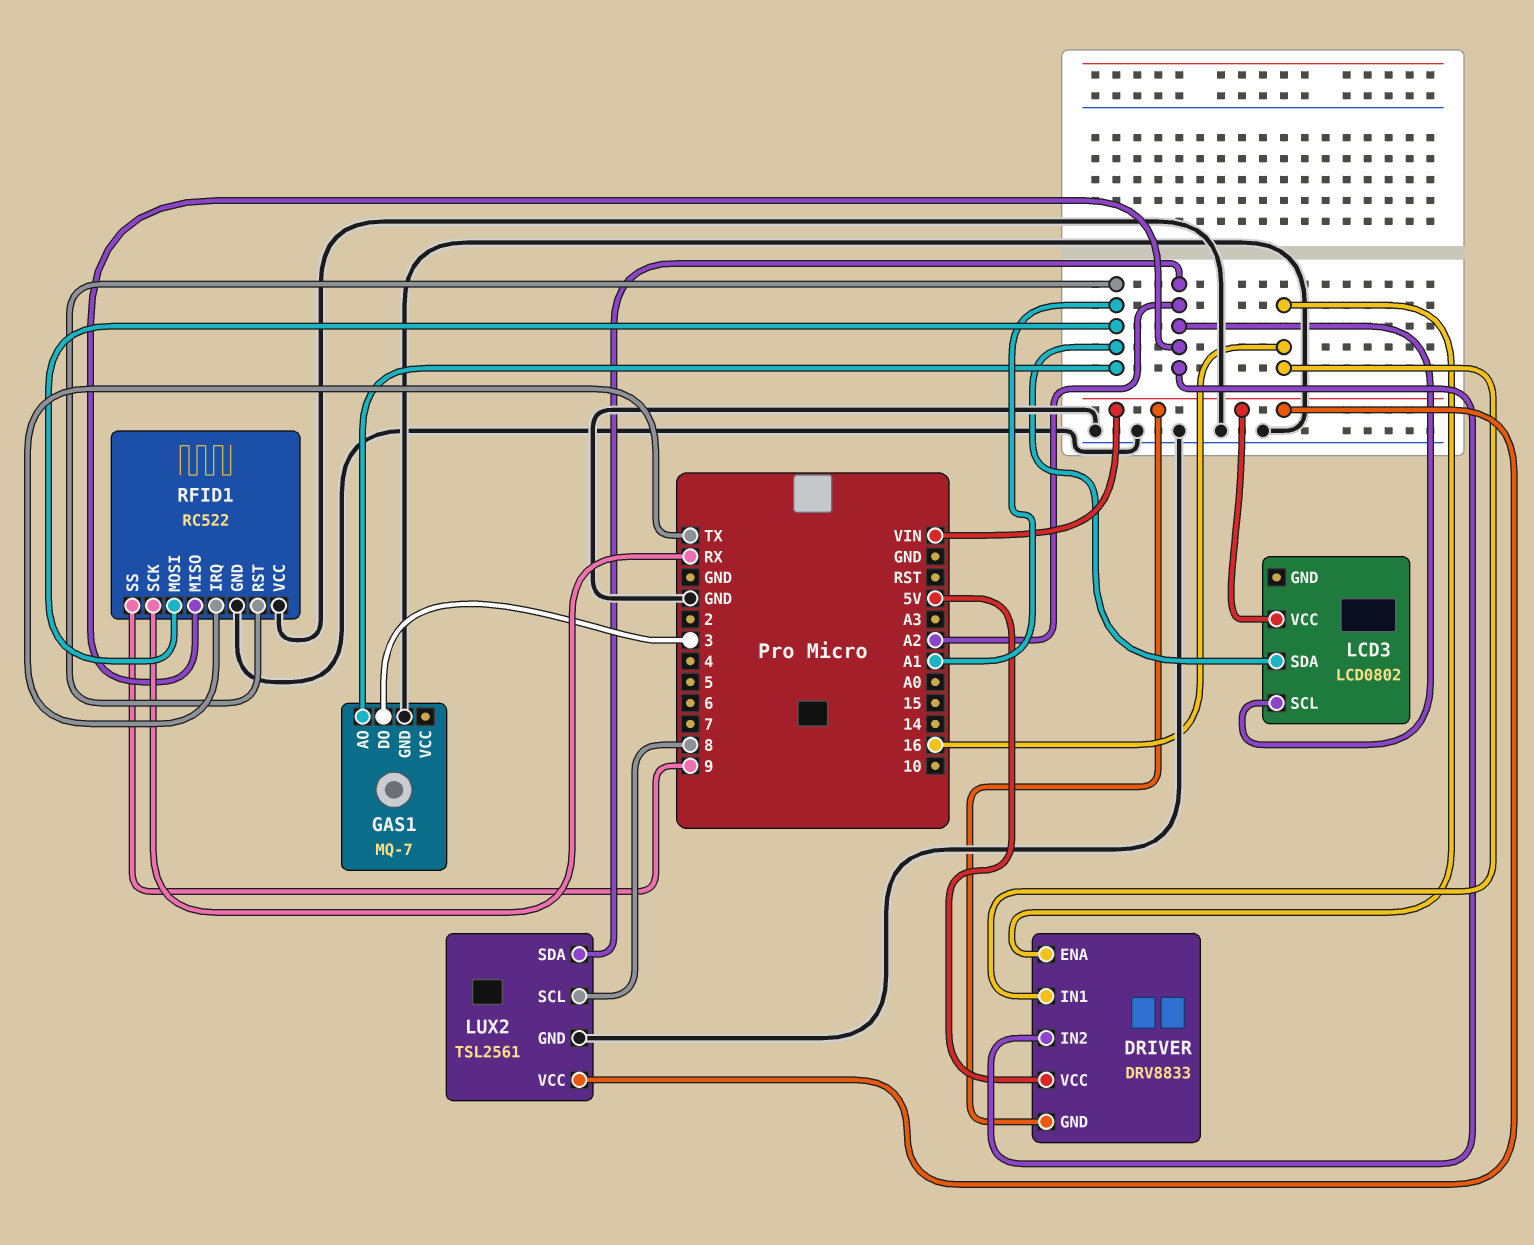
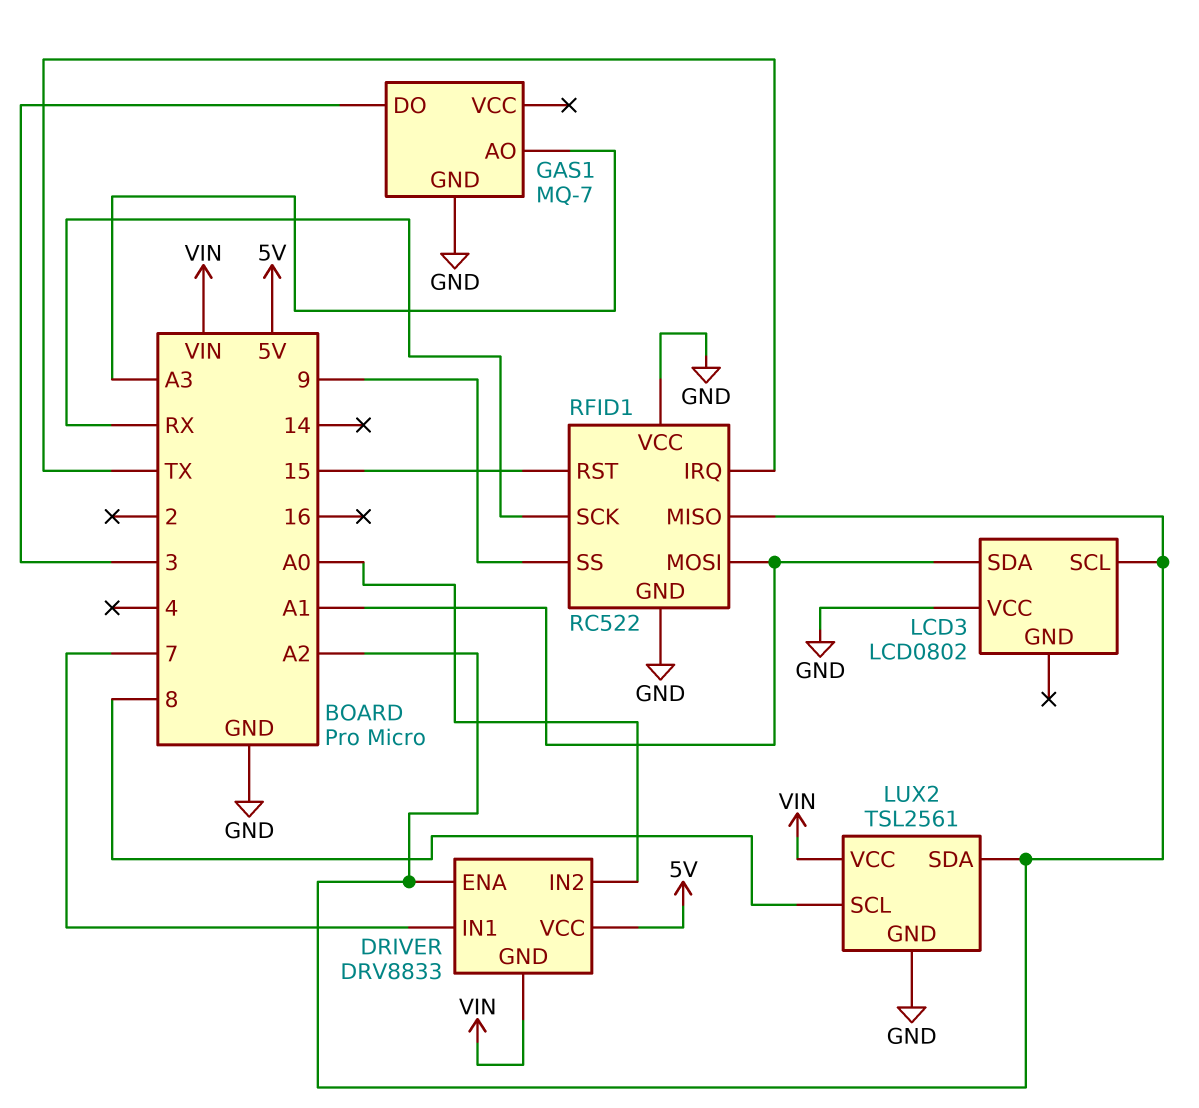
DRIVER pin ENA: 16 -> A2
DRIVER pin IN1: 16 -> 7
DRIVER pin IN2: A2 -> A0
GAS1 pin AO: A1 -> A3
LCD3 pin VCC: VIN -> GND
RFID1 pin RST: A1 -> 15

